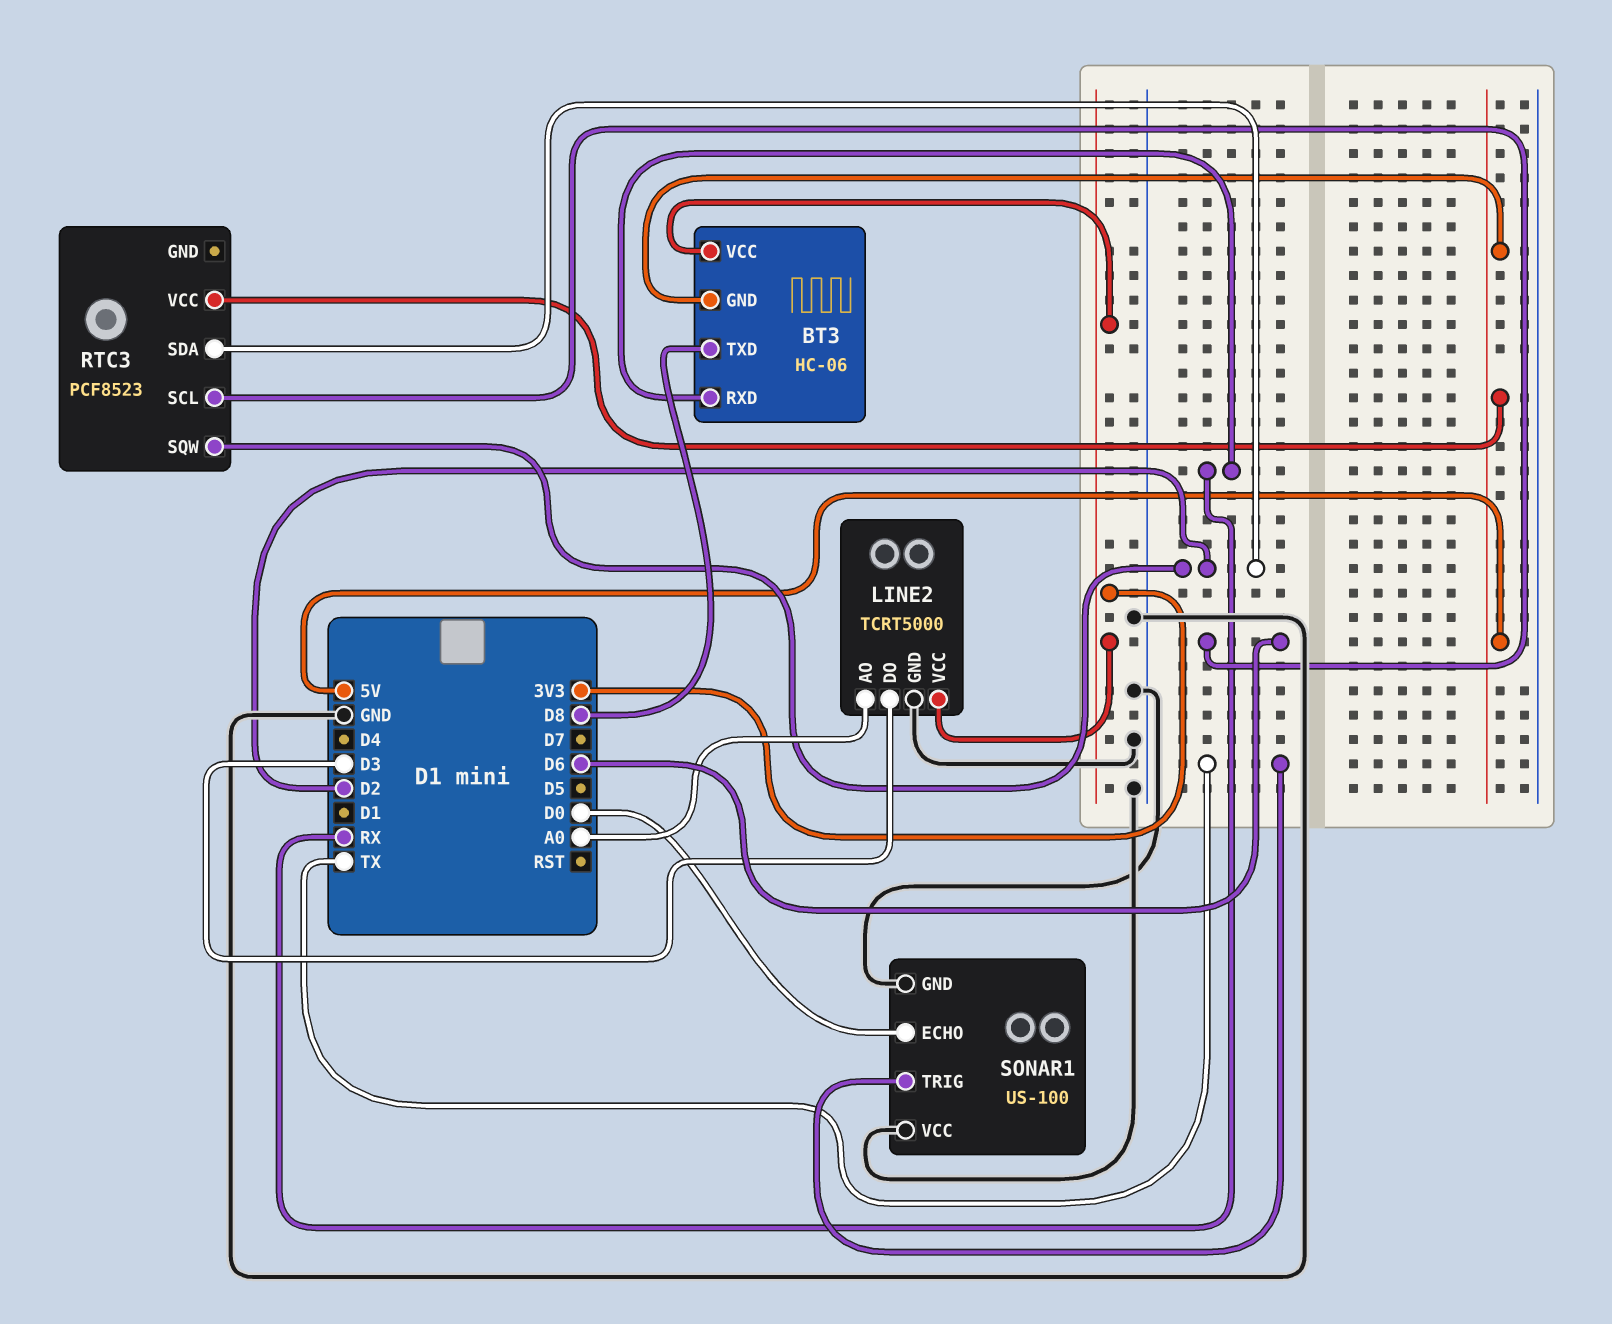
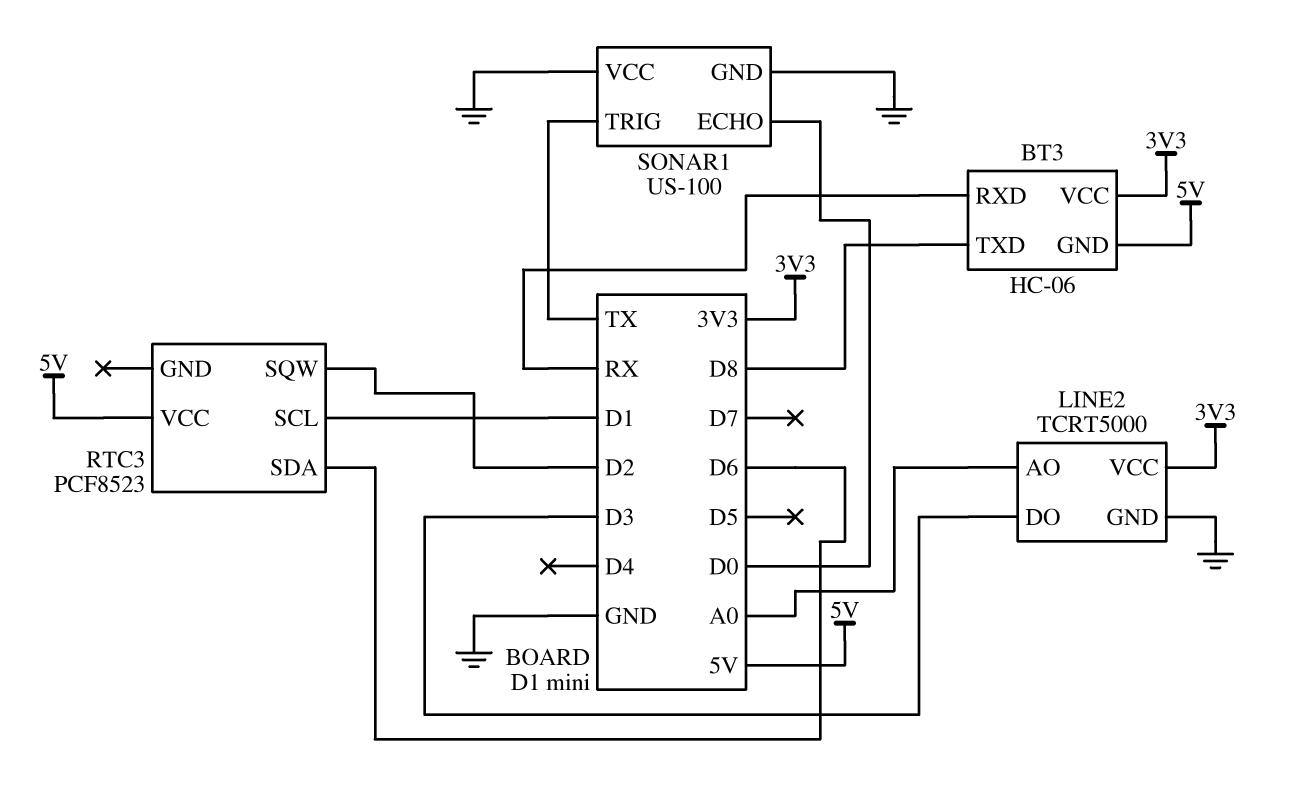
RTC3 pin SCL: D6 -> D1
RTC3 pin SDA: D2 -> D6

